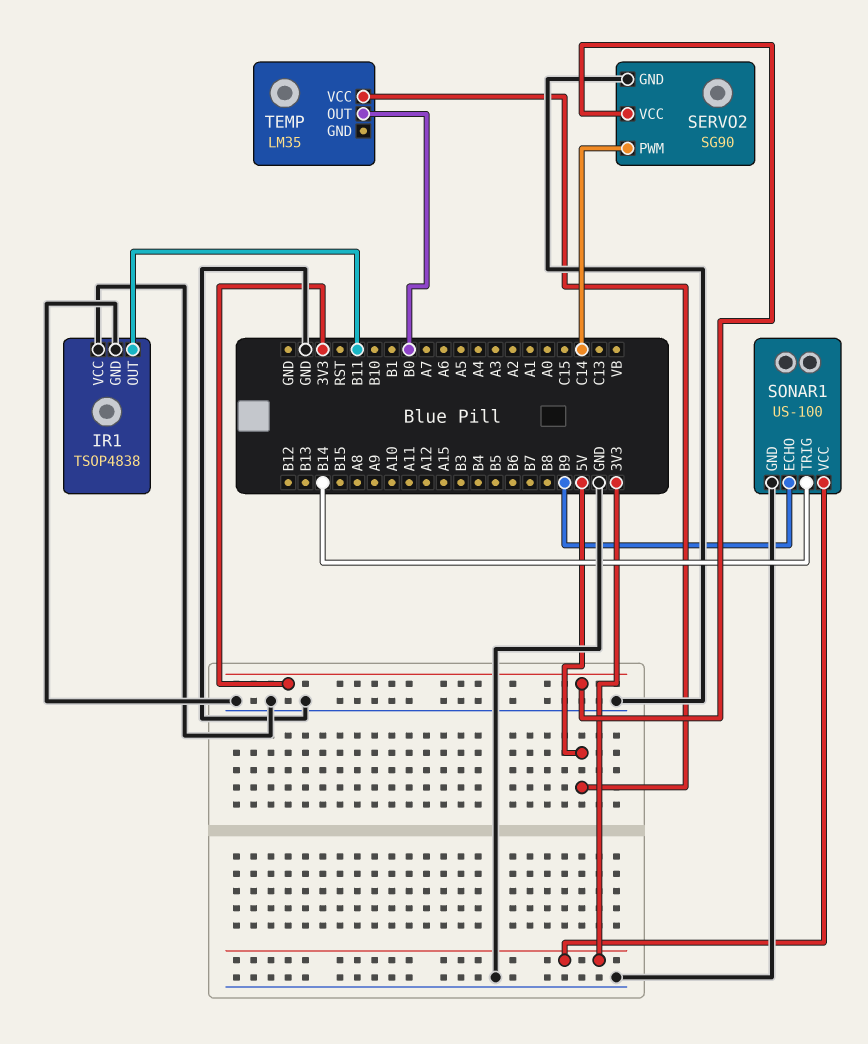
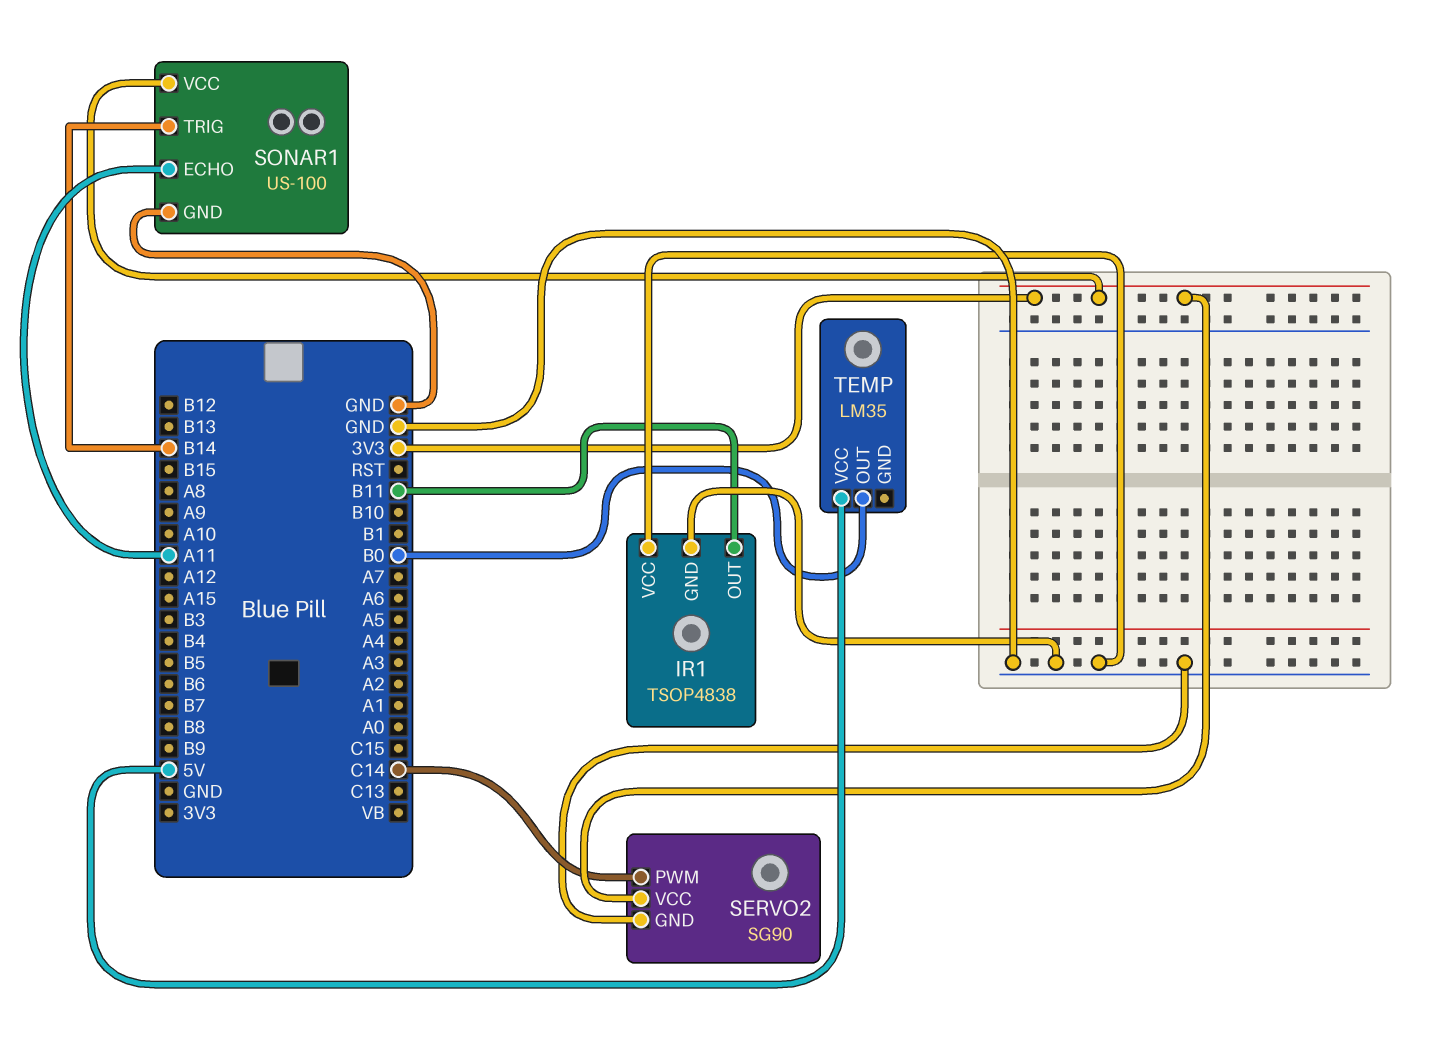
SONAR1 pin ECHO: B9 -> A11

